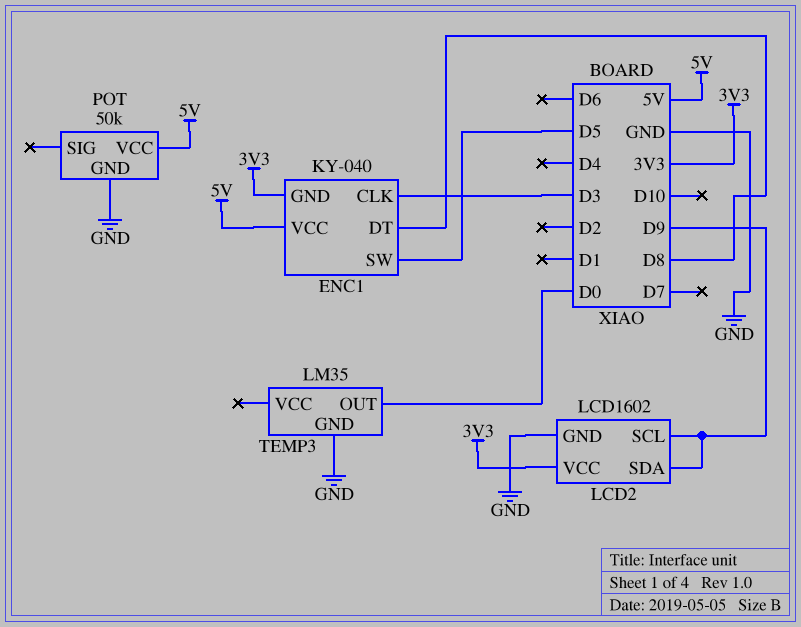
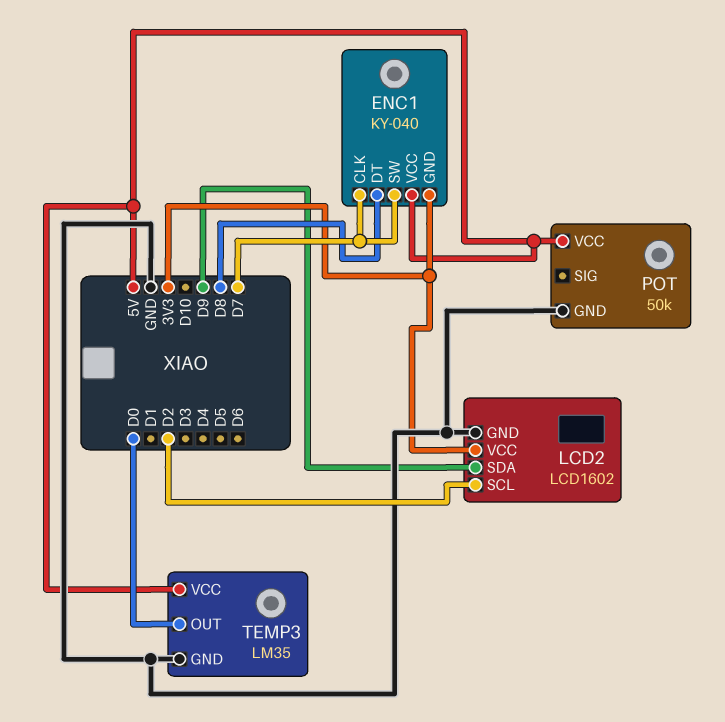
ENC1 pin CLK: D3 -> D7
ENC1 pin SW: D5 -> D7
LCD2 pin SCL: D9 -> D2
TEMP3 pin VCC: none -> 5V

